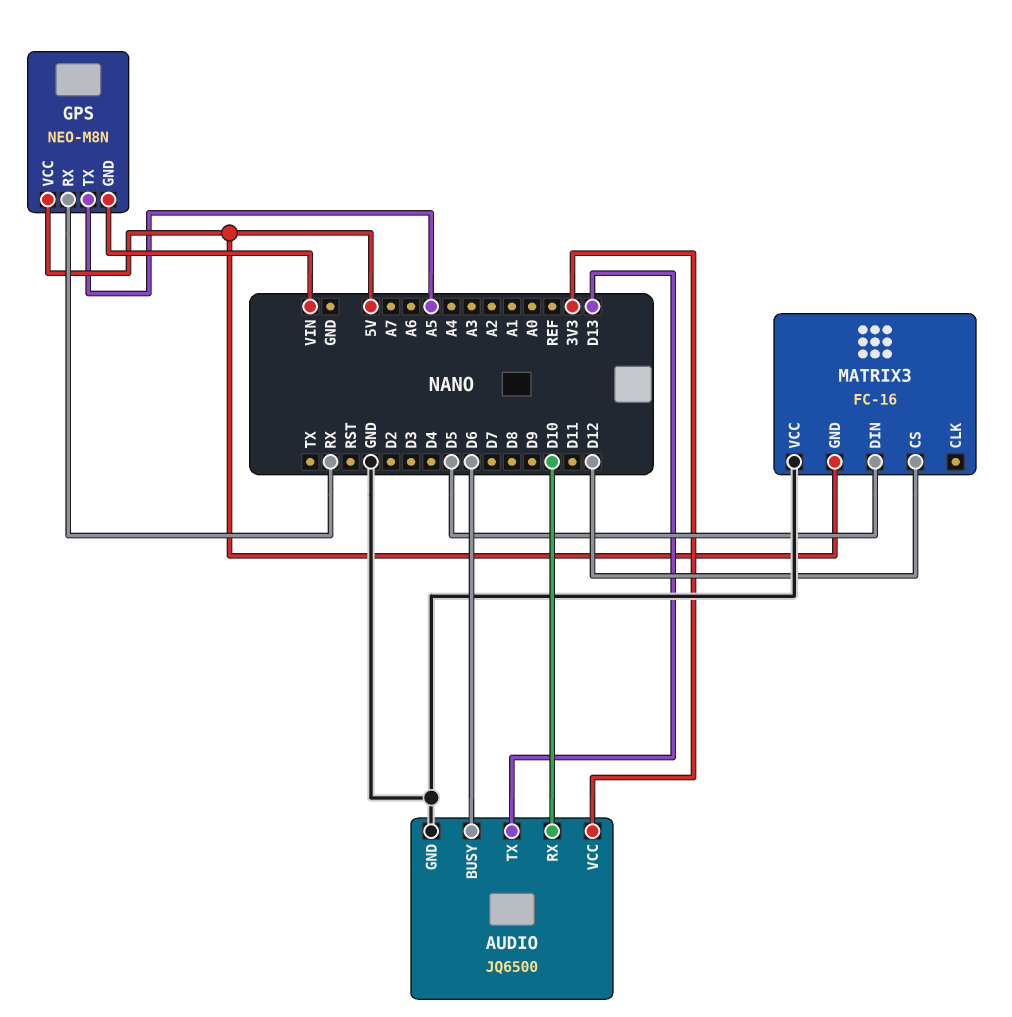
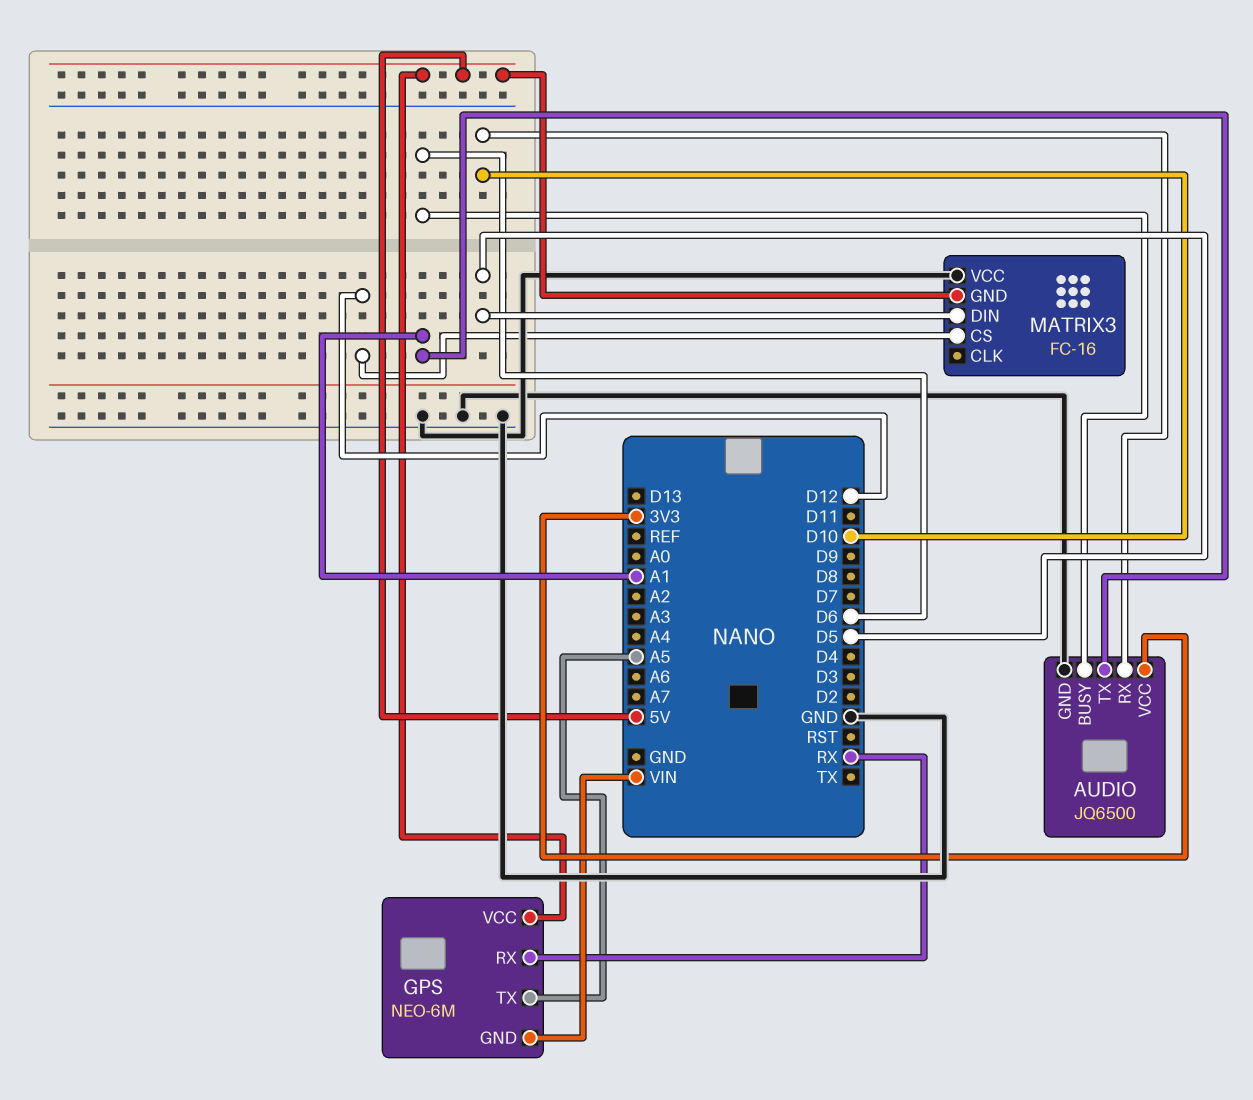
AUDIO pin TX: D13 -> A1
GPS: NEO-M8N -> NEO-6M

